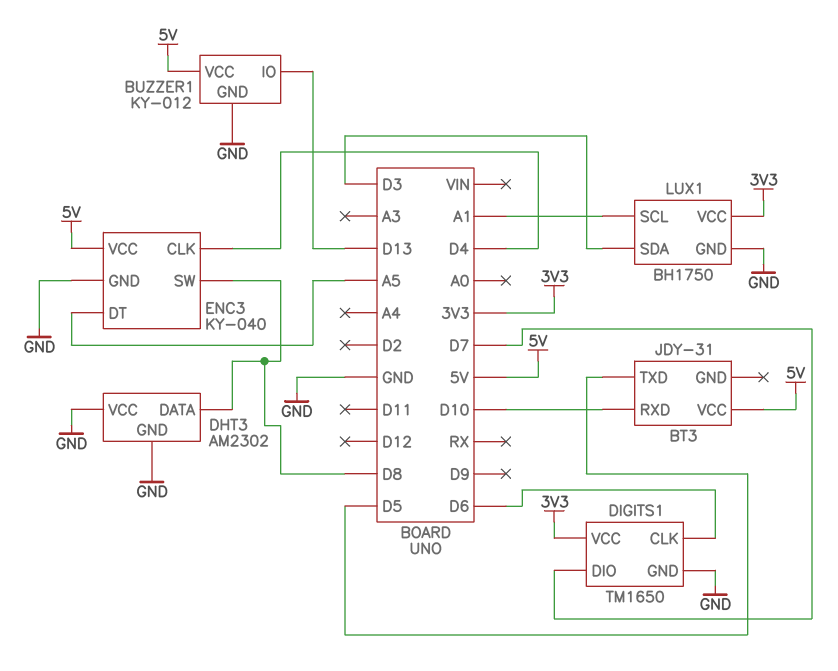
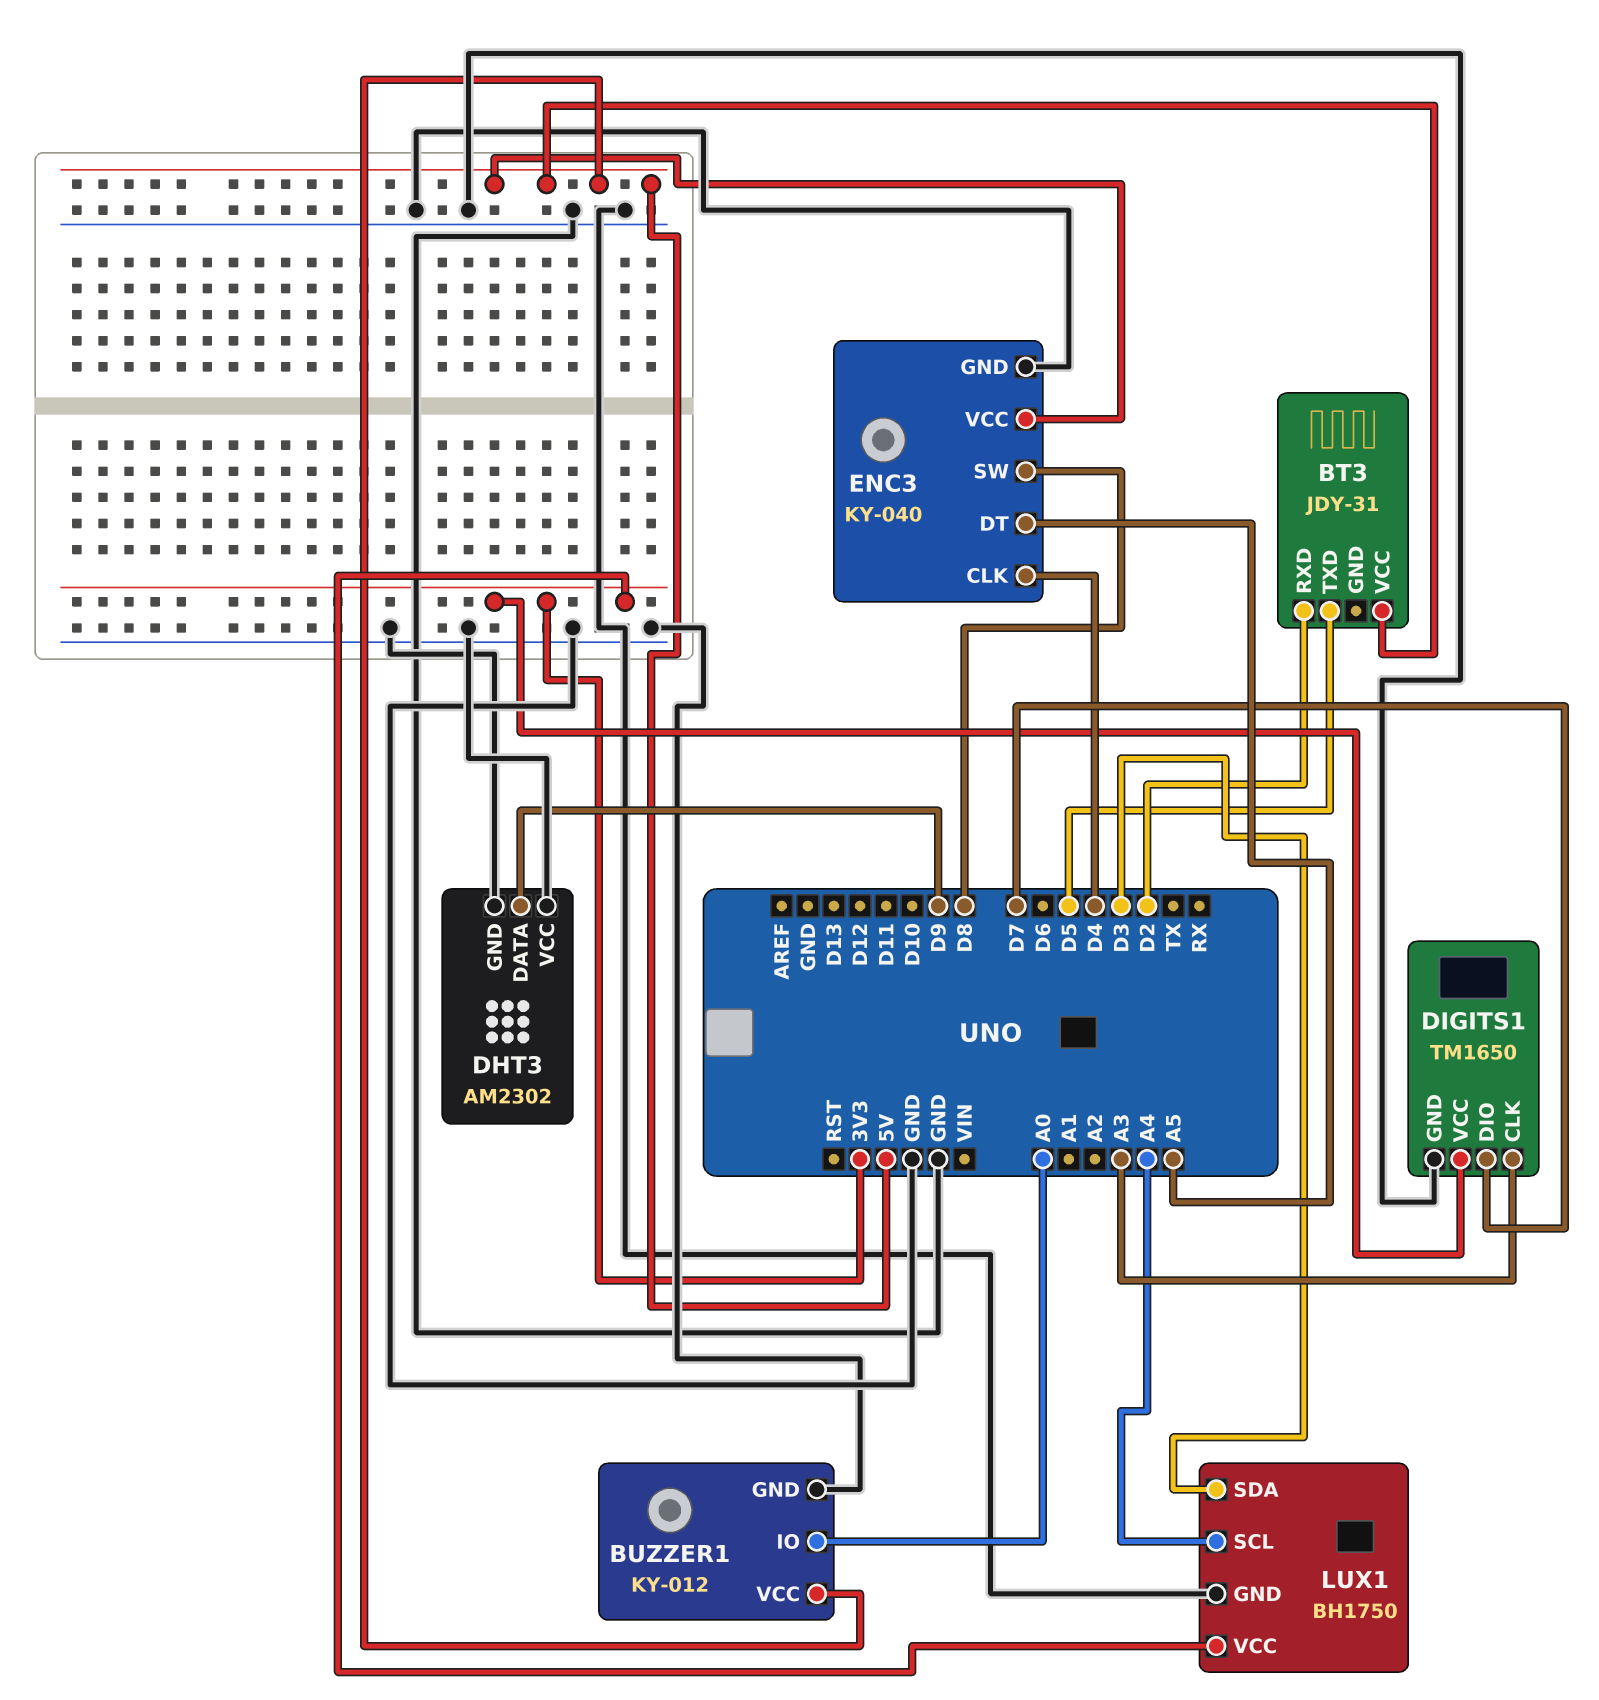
BT3 pin RXD: D10 -> D2
BUZZER1 pin IO: D13 -> A0
DHT3 pin DATA: D8 -> D9
DIGITS1 pin CLK: D6 -> A3
LUX1 pin SCL: A1 -> A4

